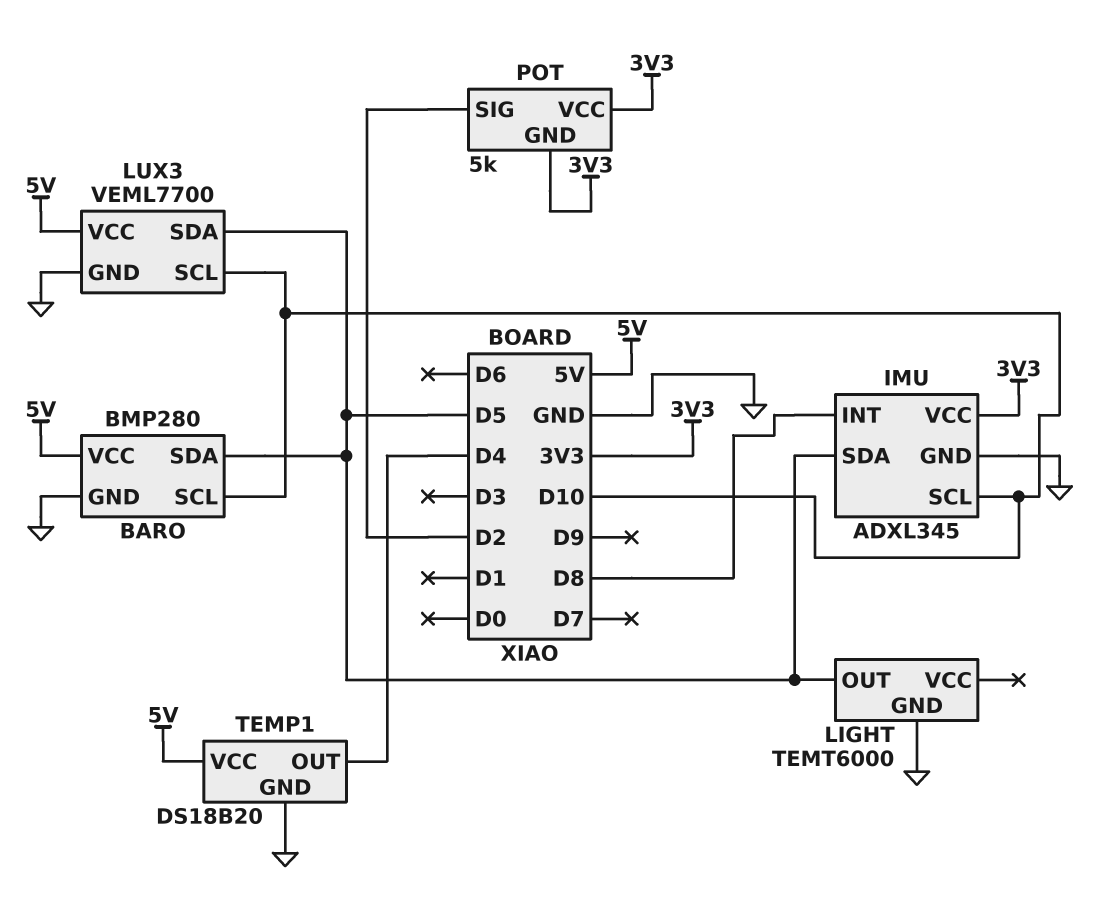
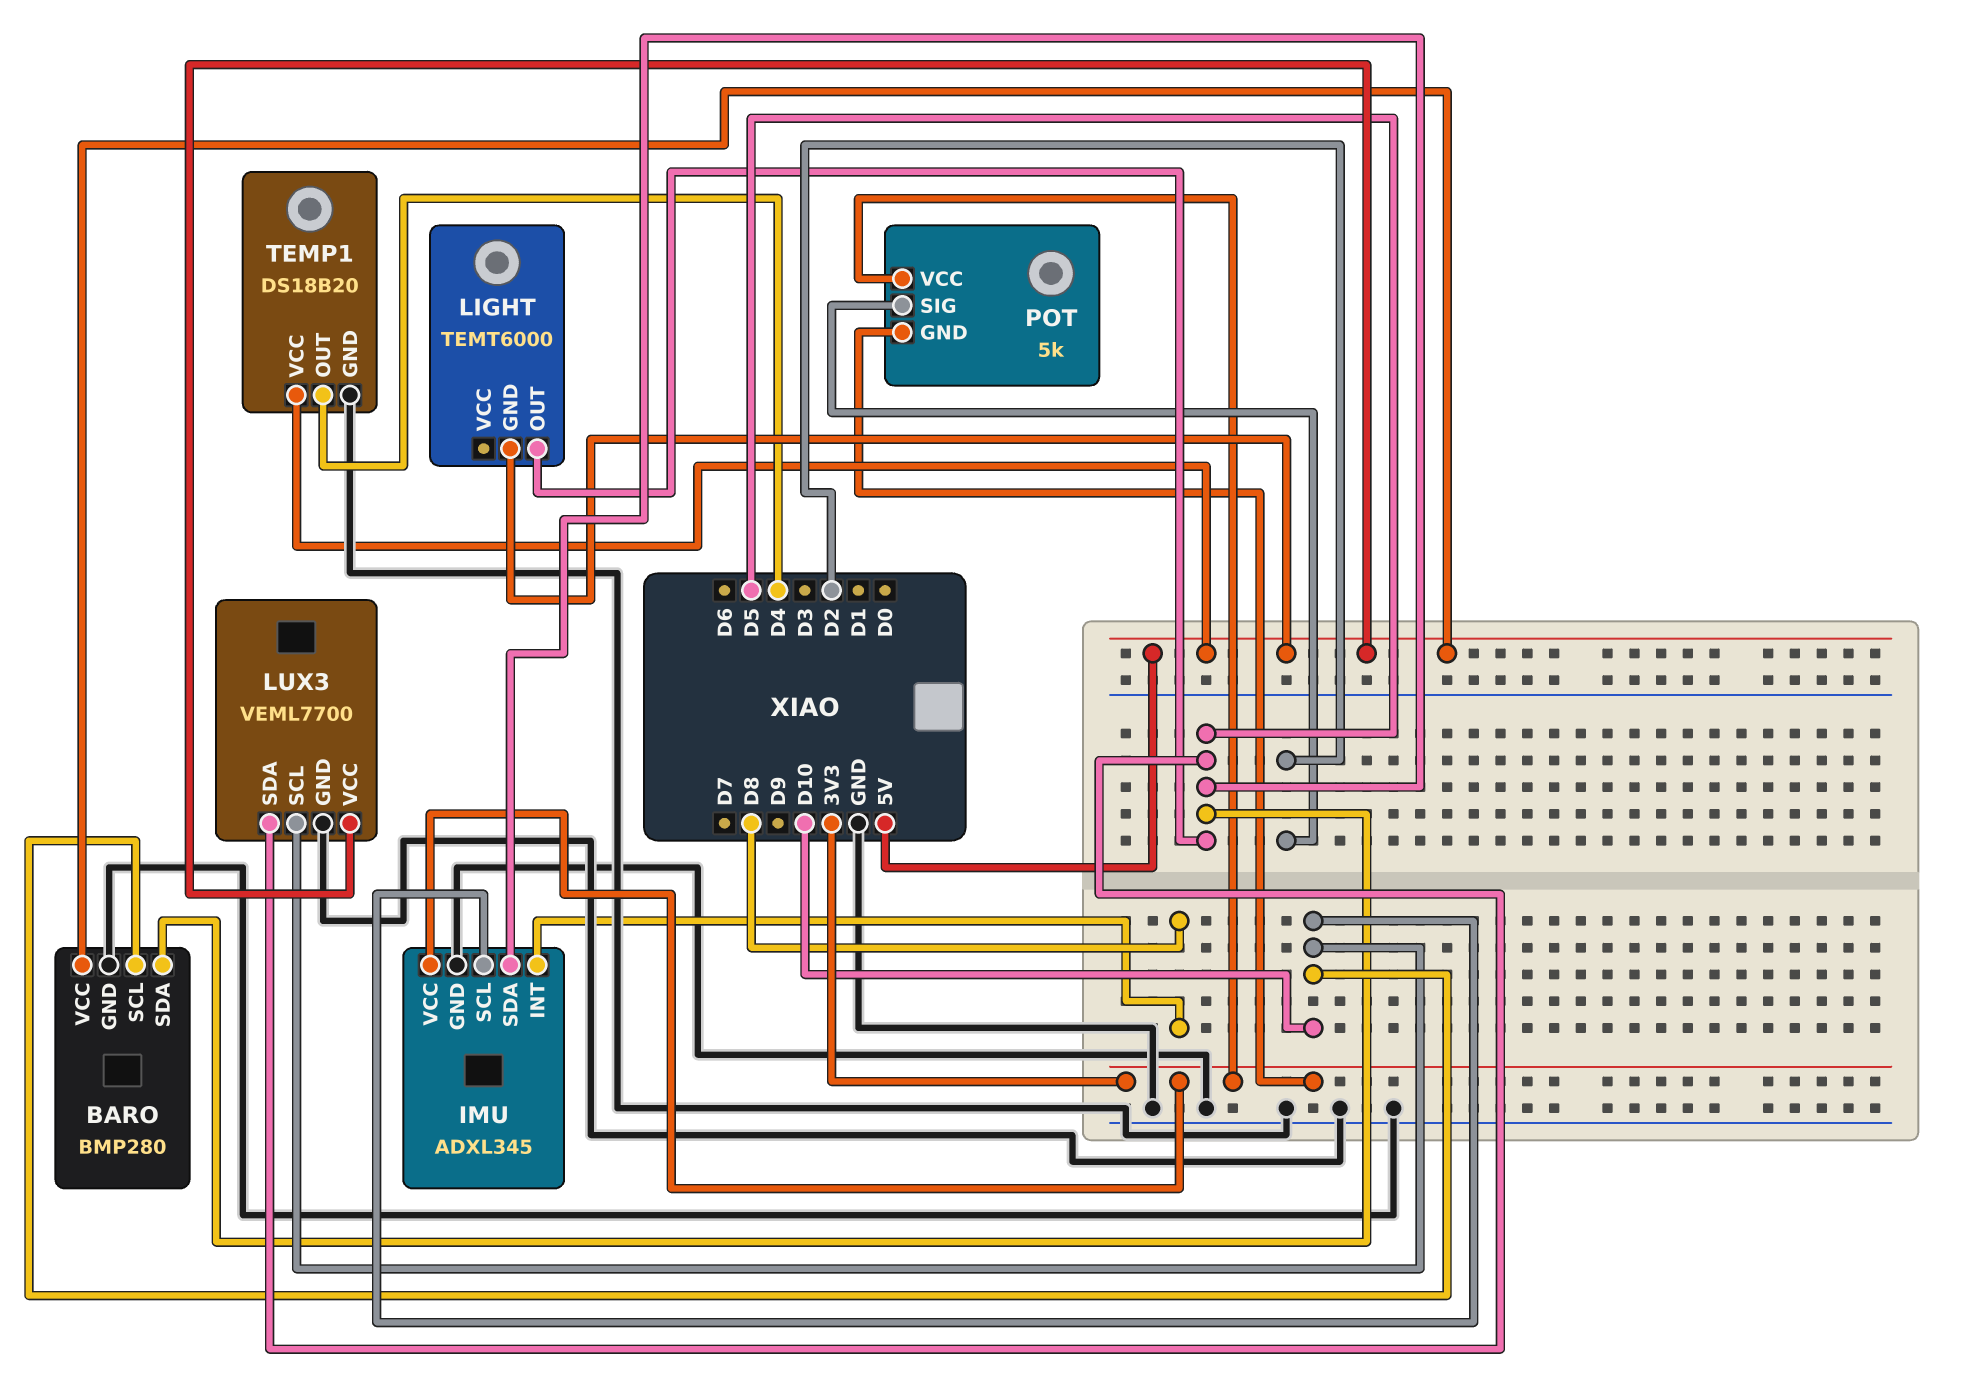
LIGHT pin GND: GND -> 5V

